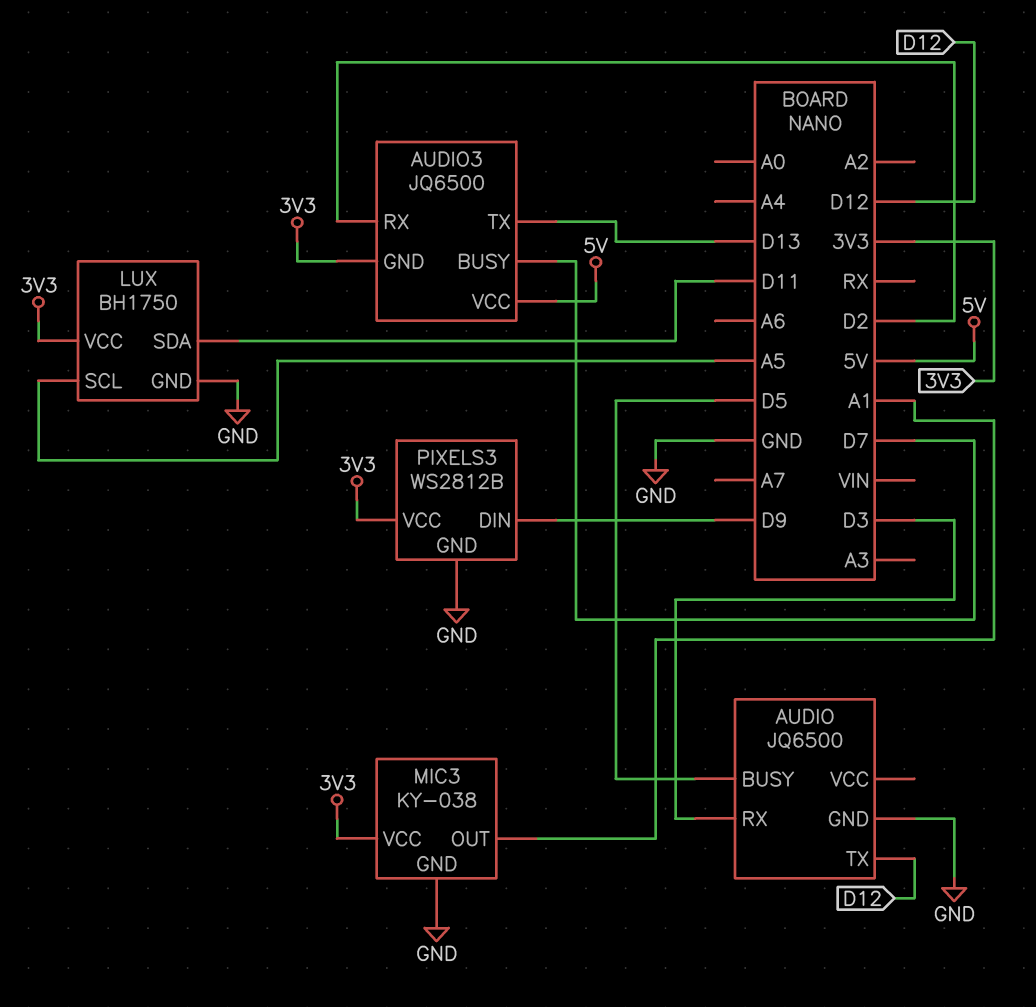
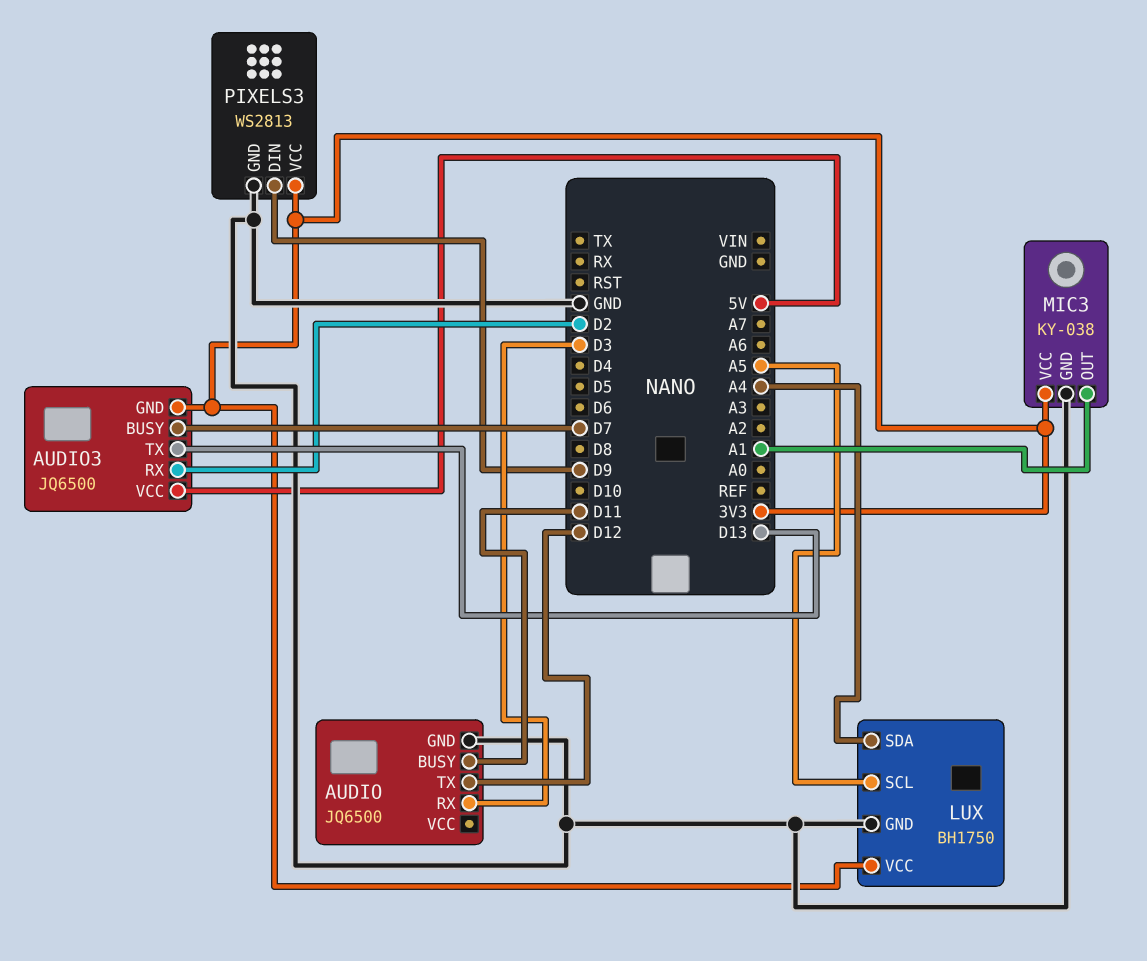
AUDIO pin BUSY: D5 -> D11
LUX pin SDA: D11 -> A4
PIXELS3: WS2812B -> WS2813

